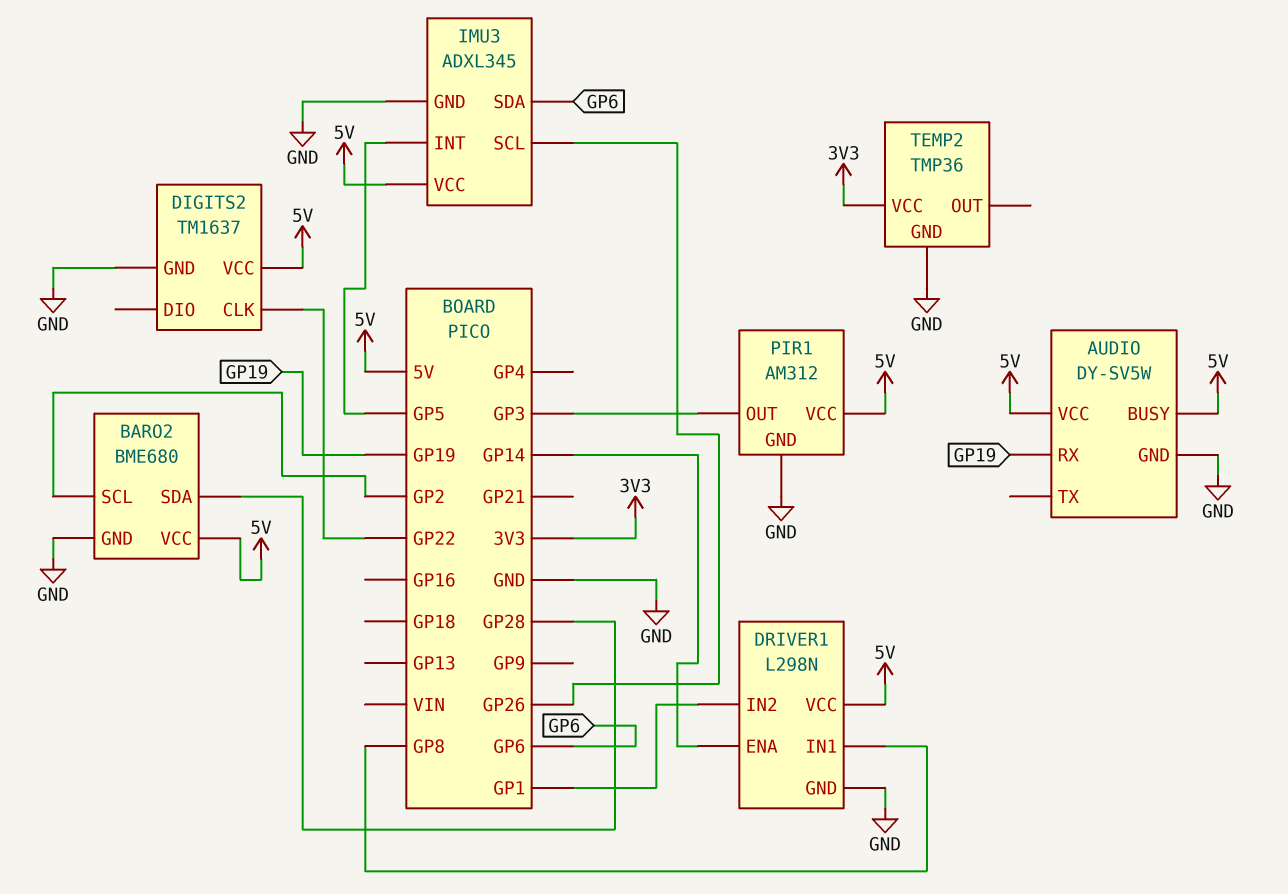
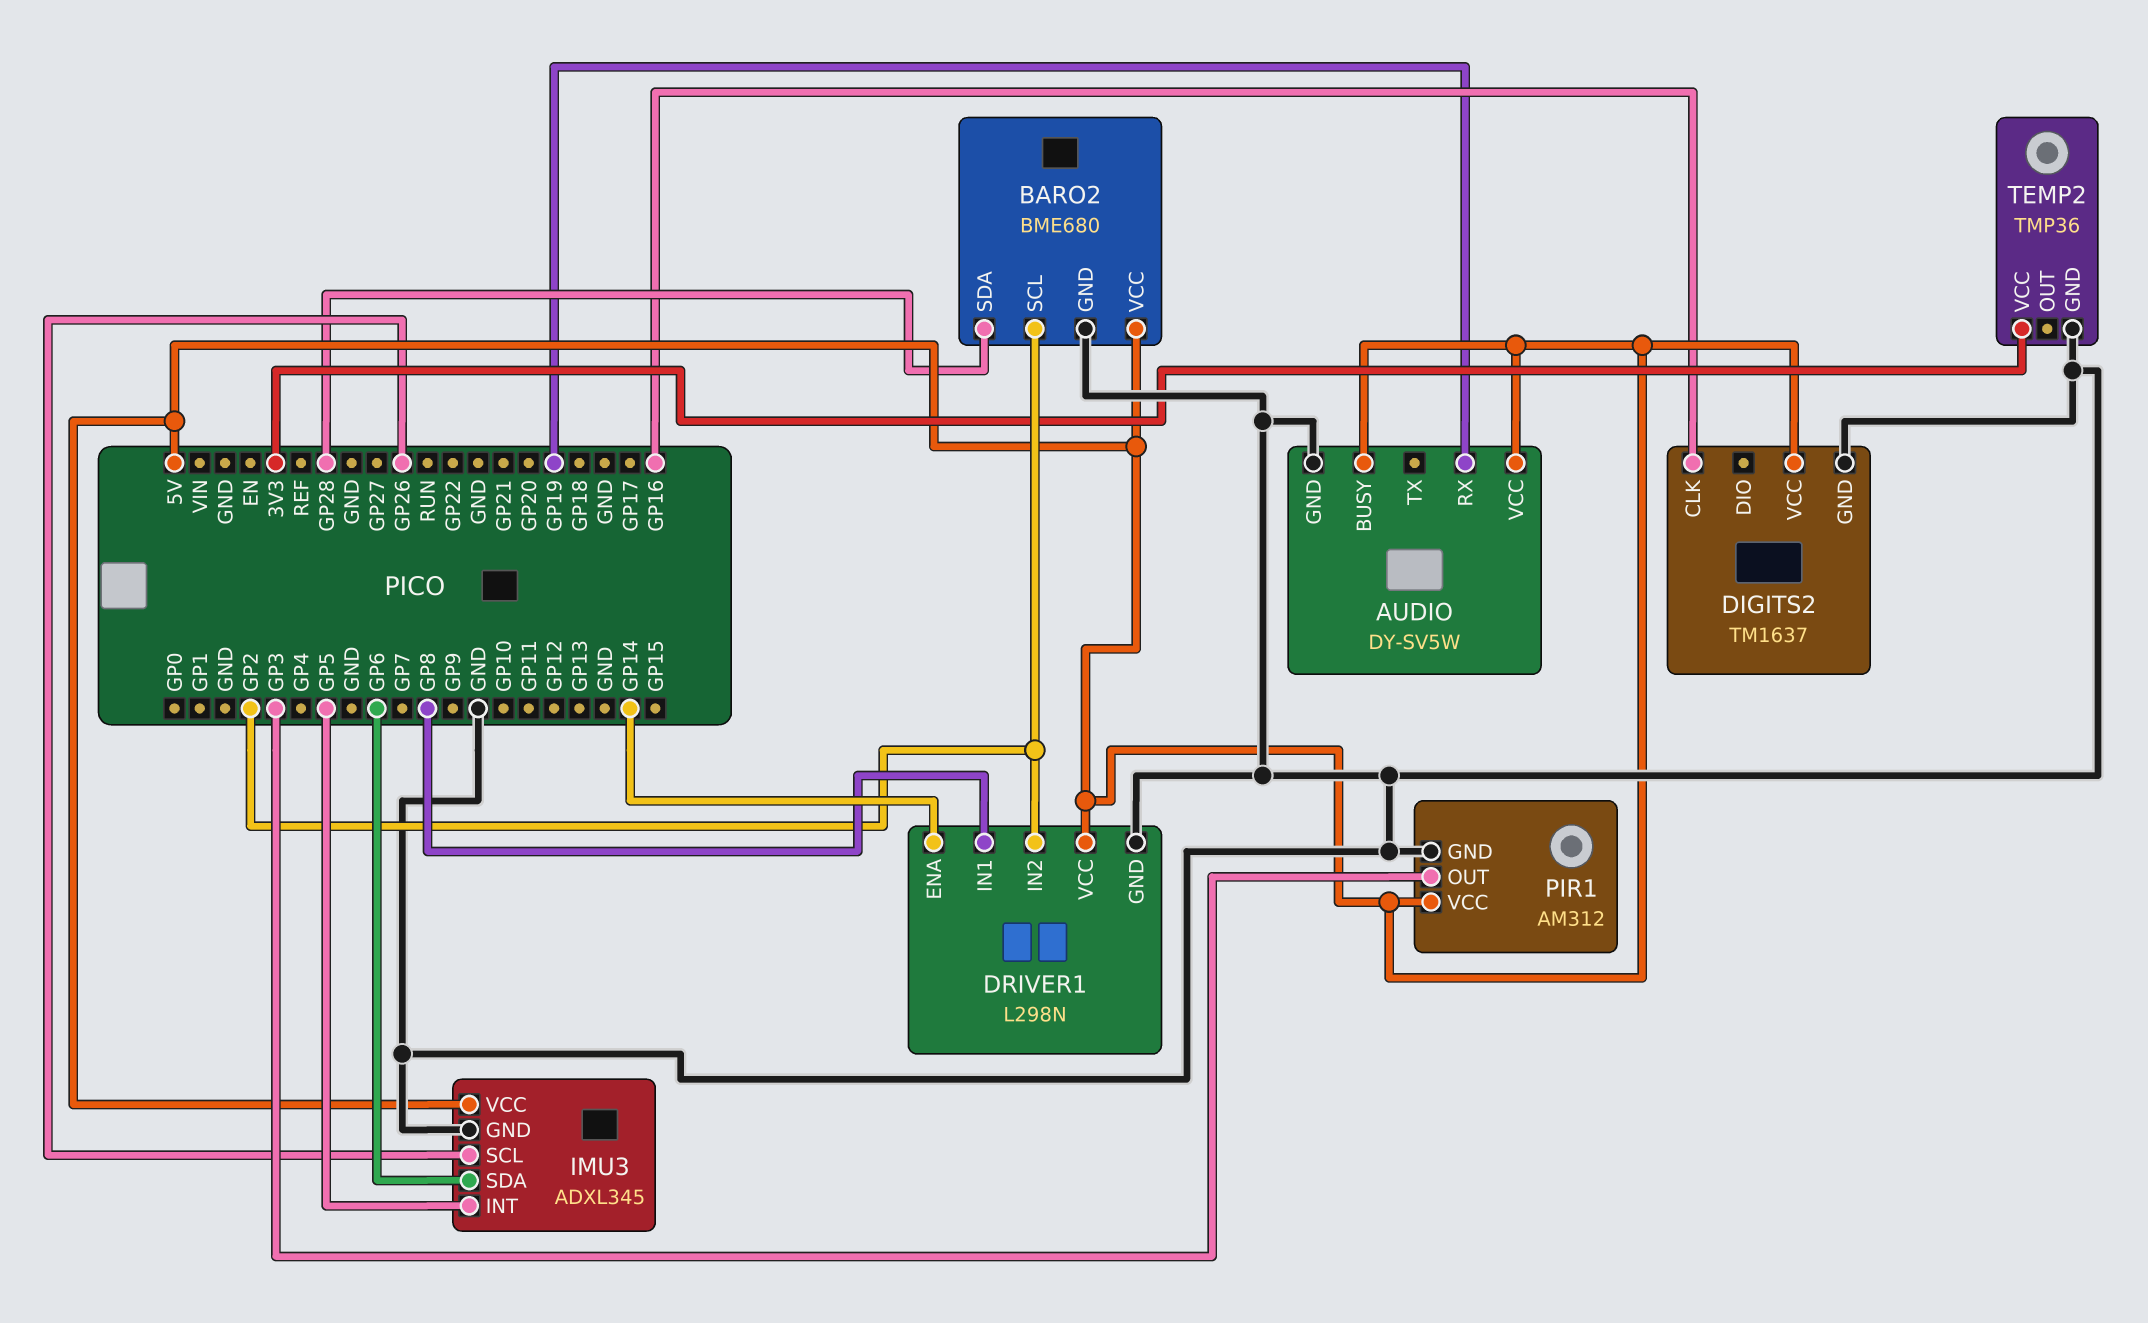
DIGITS2 pin CLK: GP22 -> GP16
DRIVER1 pin IN2: GP1 -> GP2

